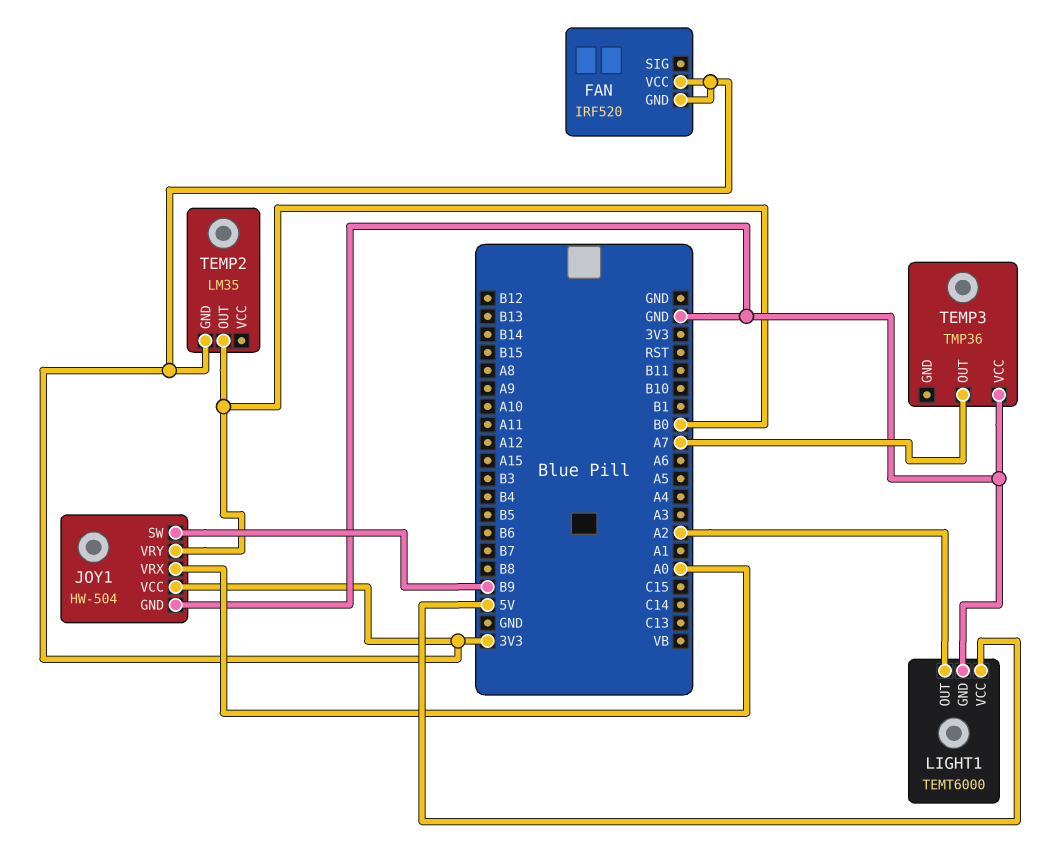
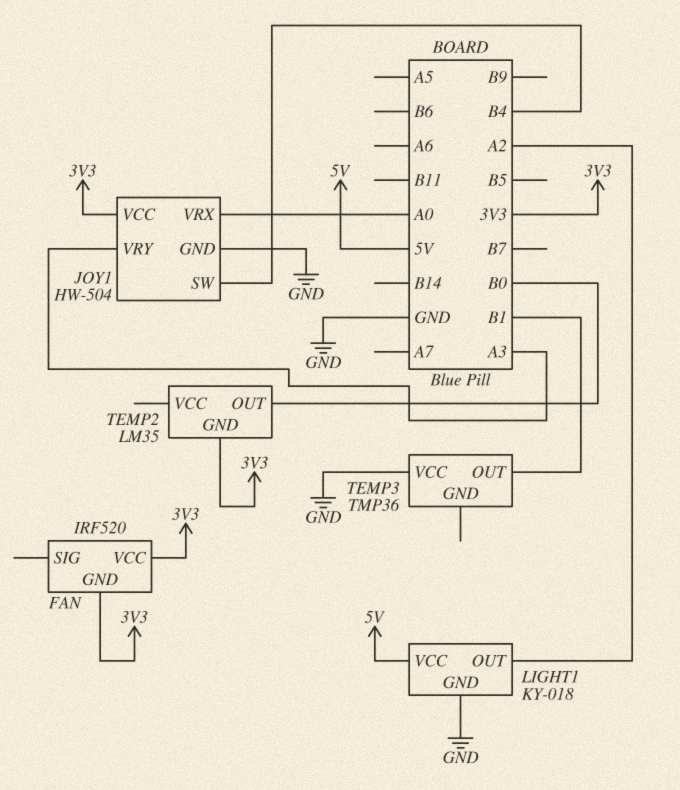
JOY1 pin SW: B9 -> B4
JOY1 pin VRY: B0 -> A3
LIGHT1: TEMT6000 -> KY-018
TEMP3 pin OUT: A7 -> B1

